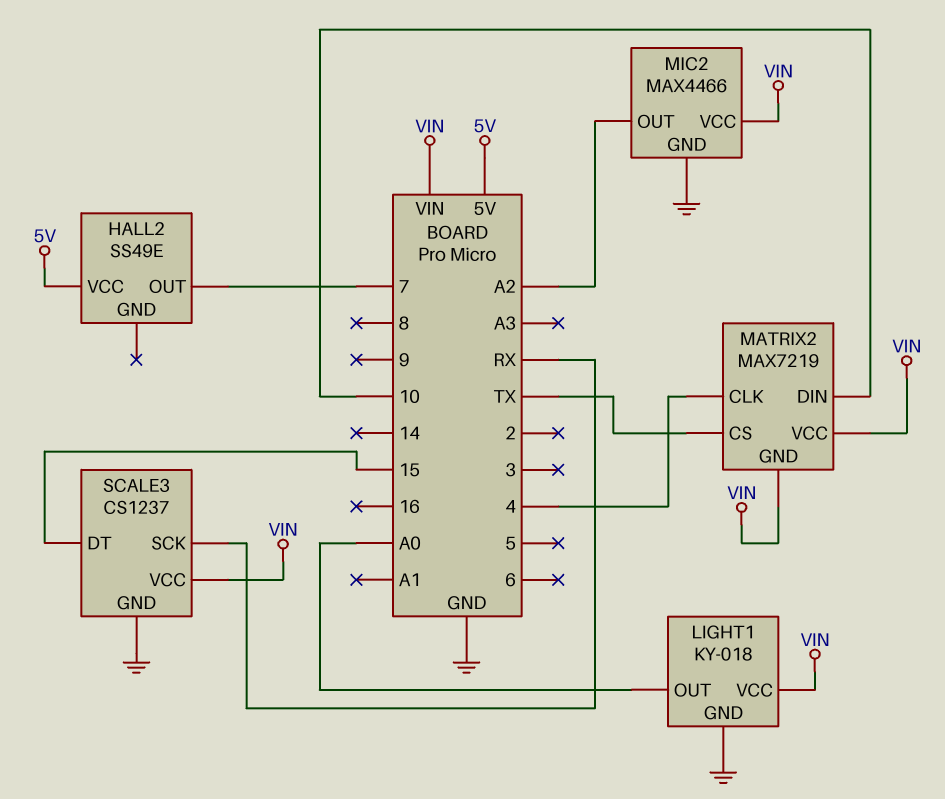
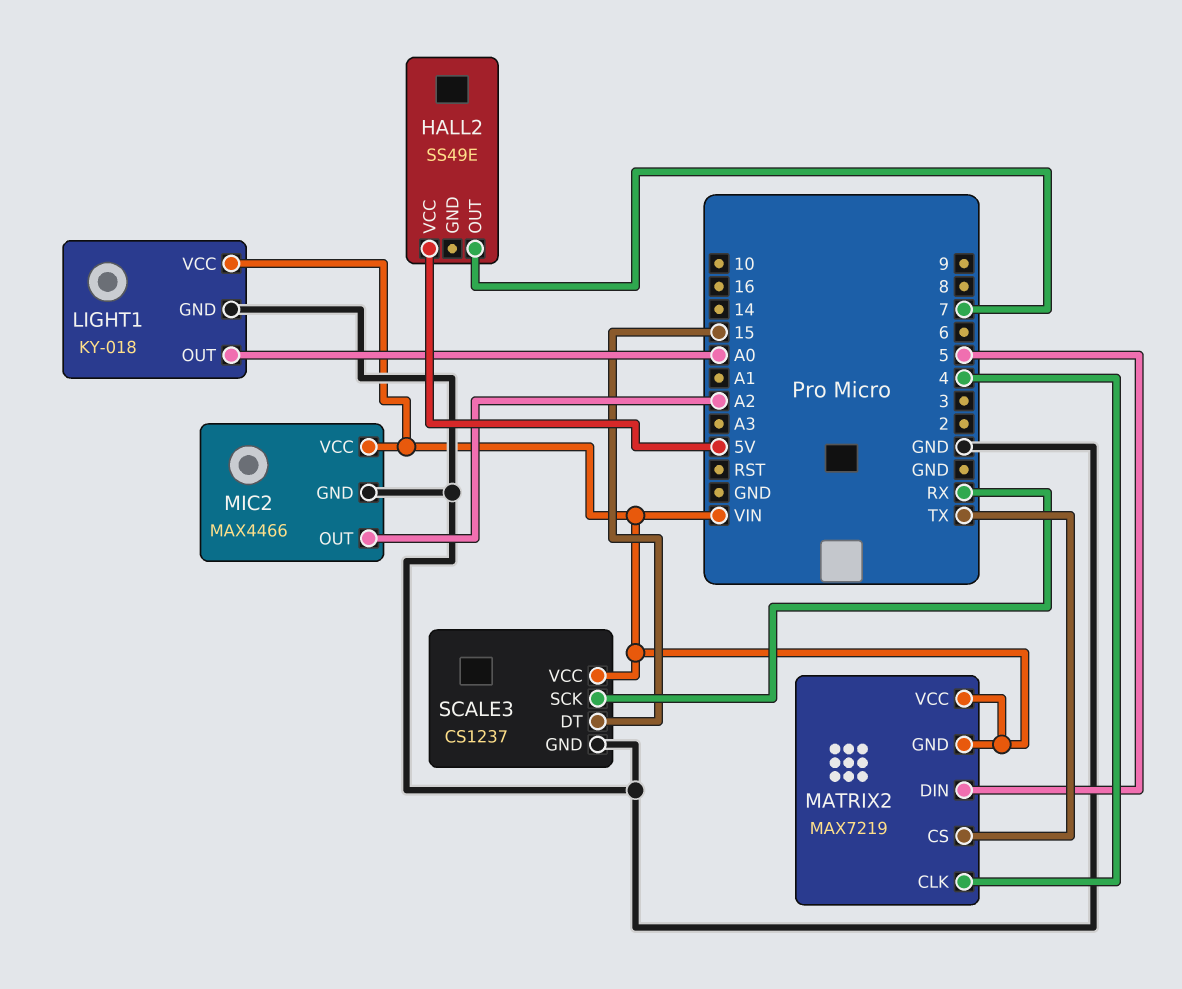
MATRIX2 pin DIN: 10 -> 5

